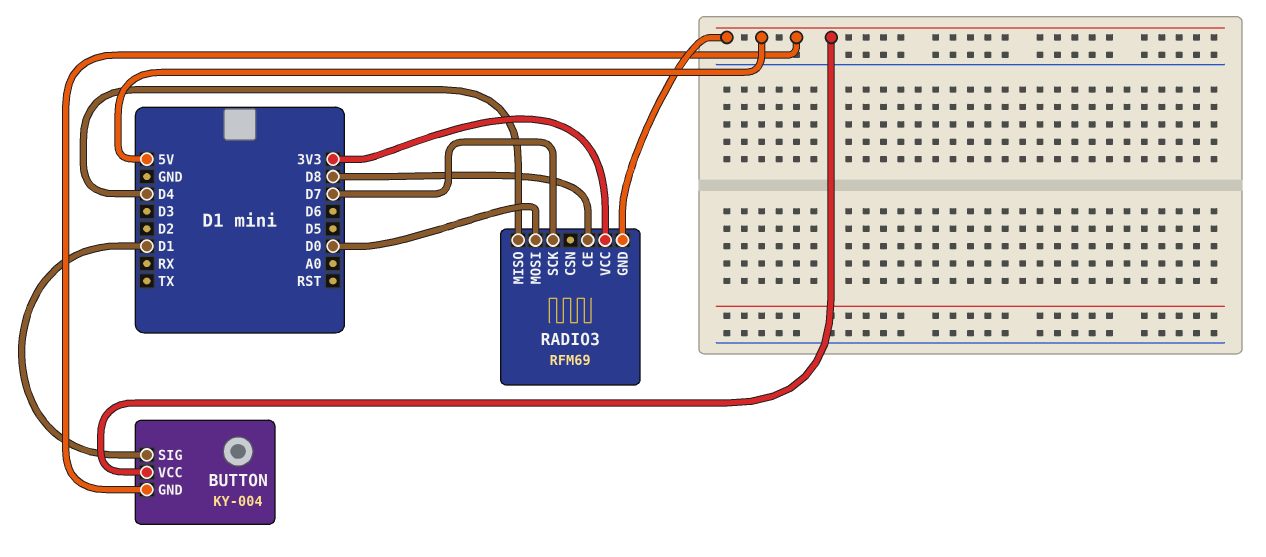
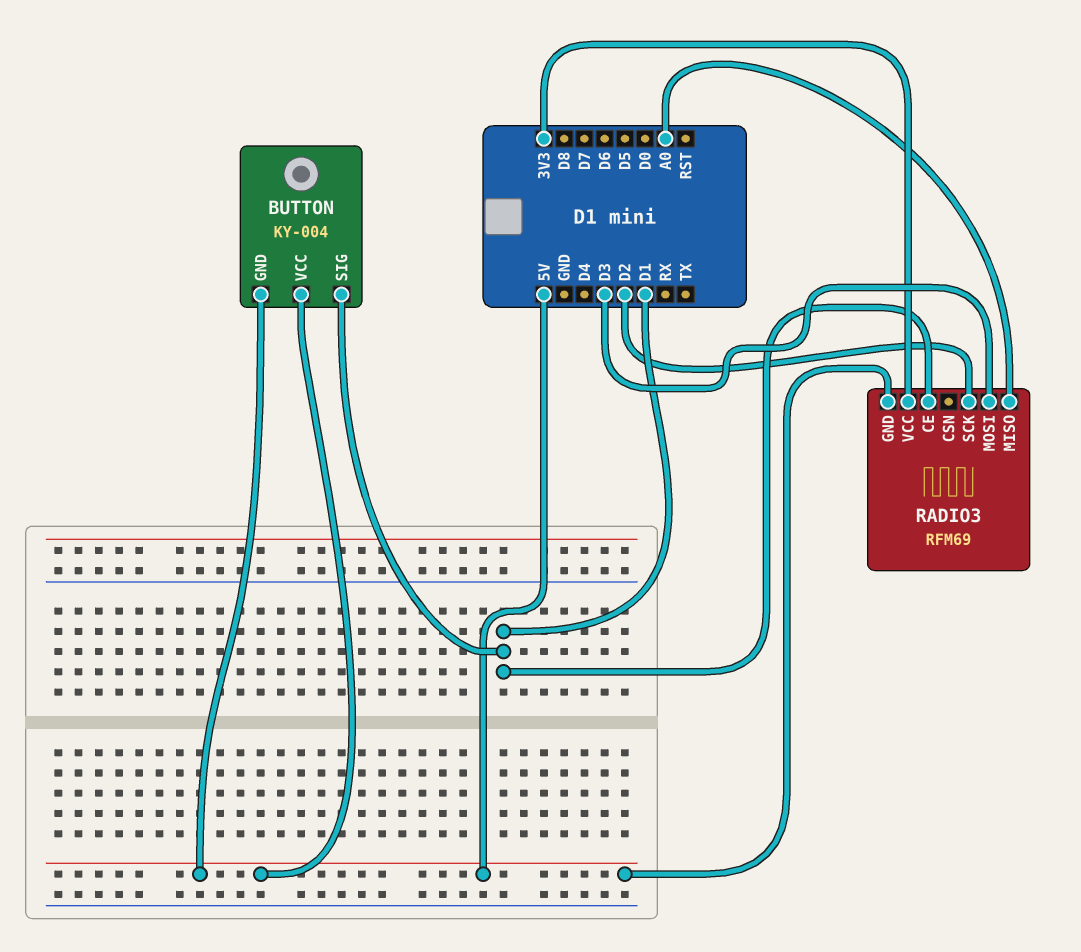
RADIO3 pin CE: D8 -> D1
RADIO3 pin MISO: D4 -> A0
RADIO3 pin MOSI: D0 -> D3
RADIO3 pin SCK: D7 -> D2

